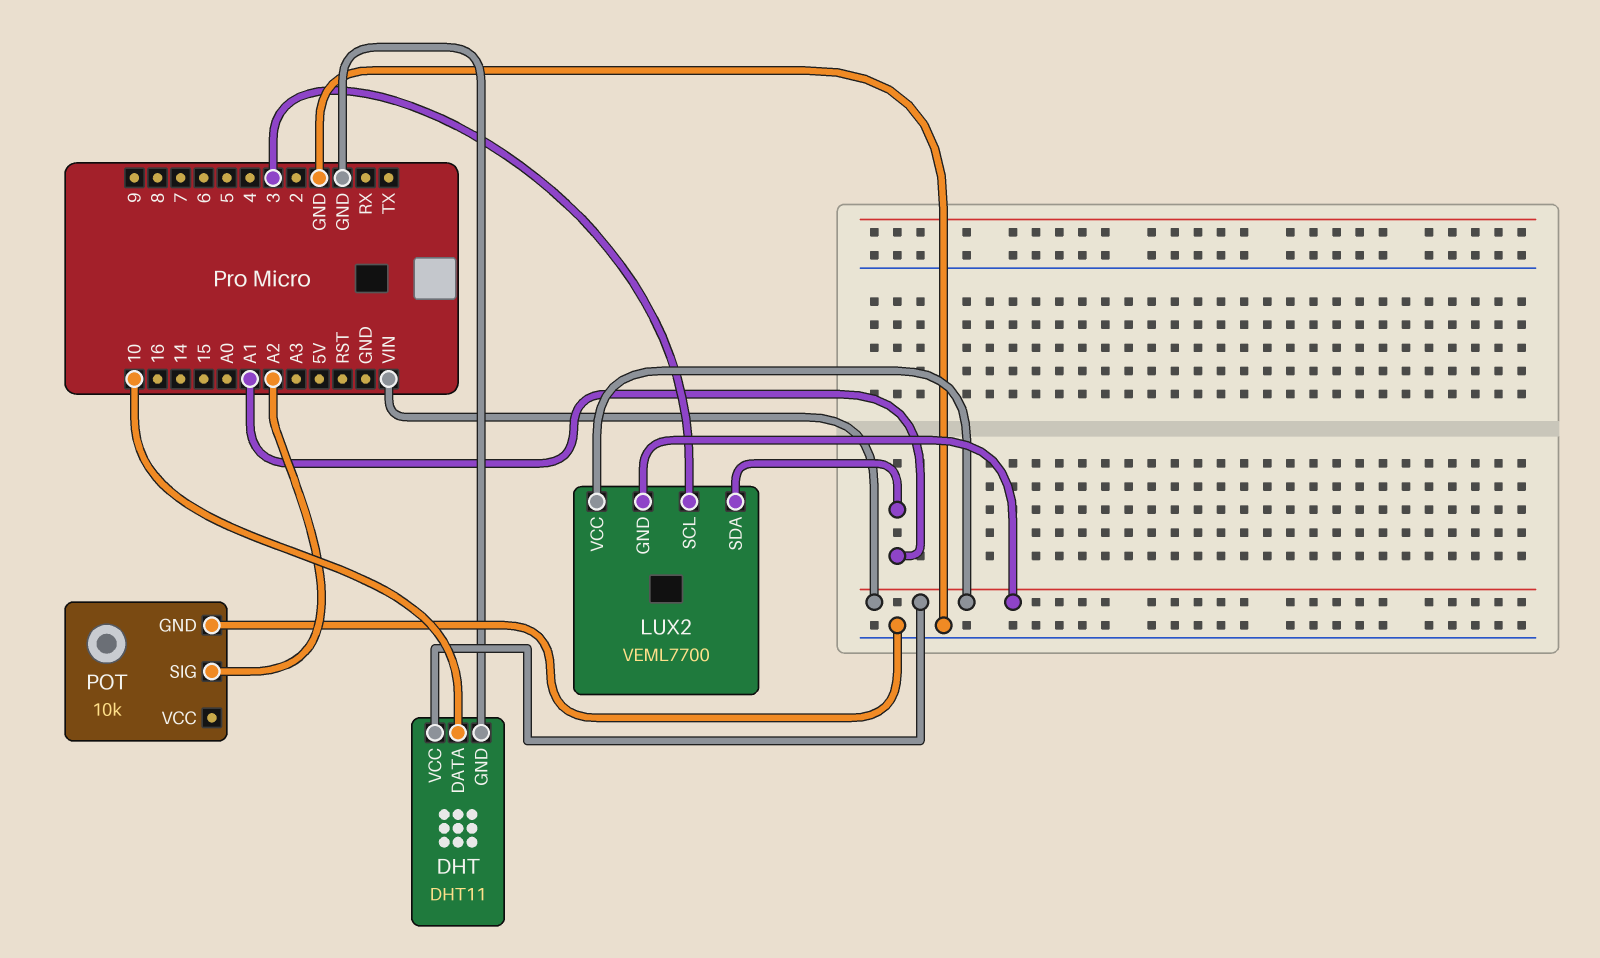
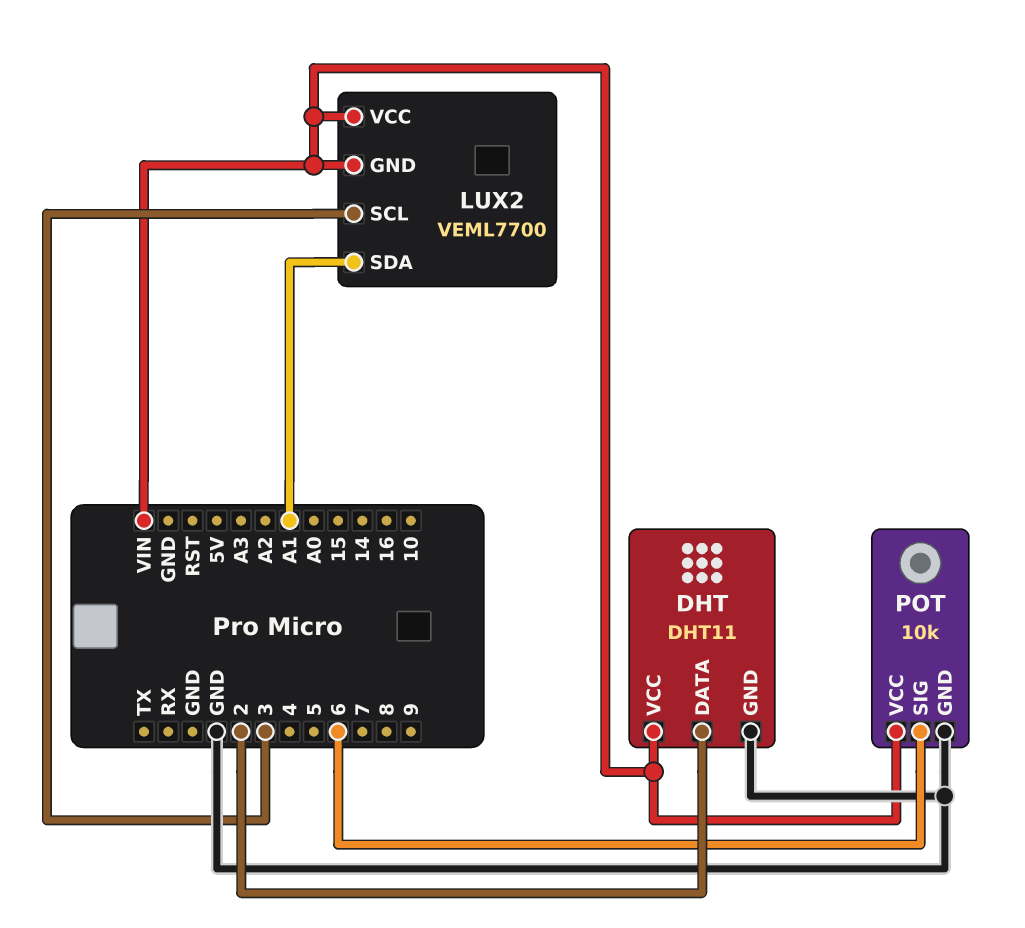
DHT pin DATA: 10 -> 2
POT pin SIG: A2 -> 6
POT pin VCC: none -> VIN

